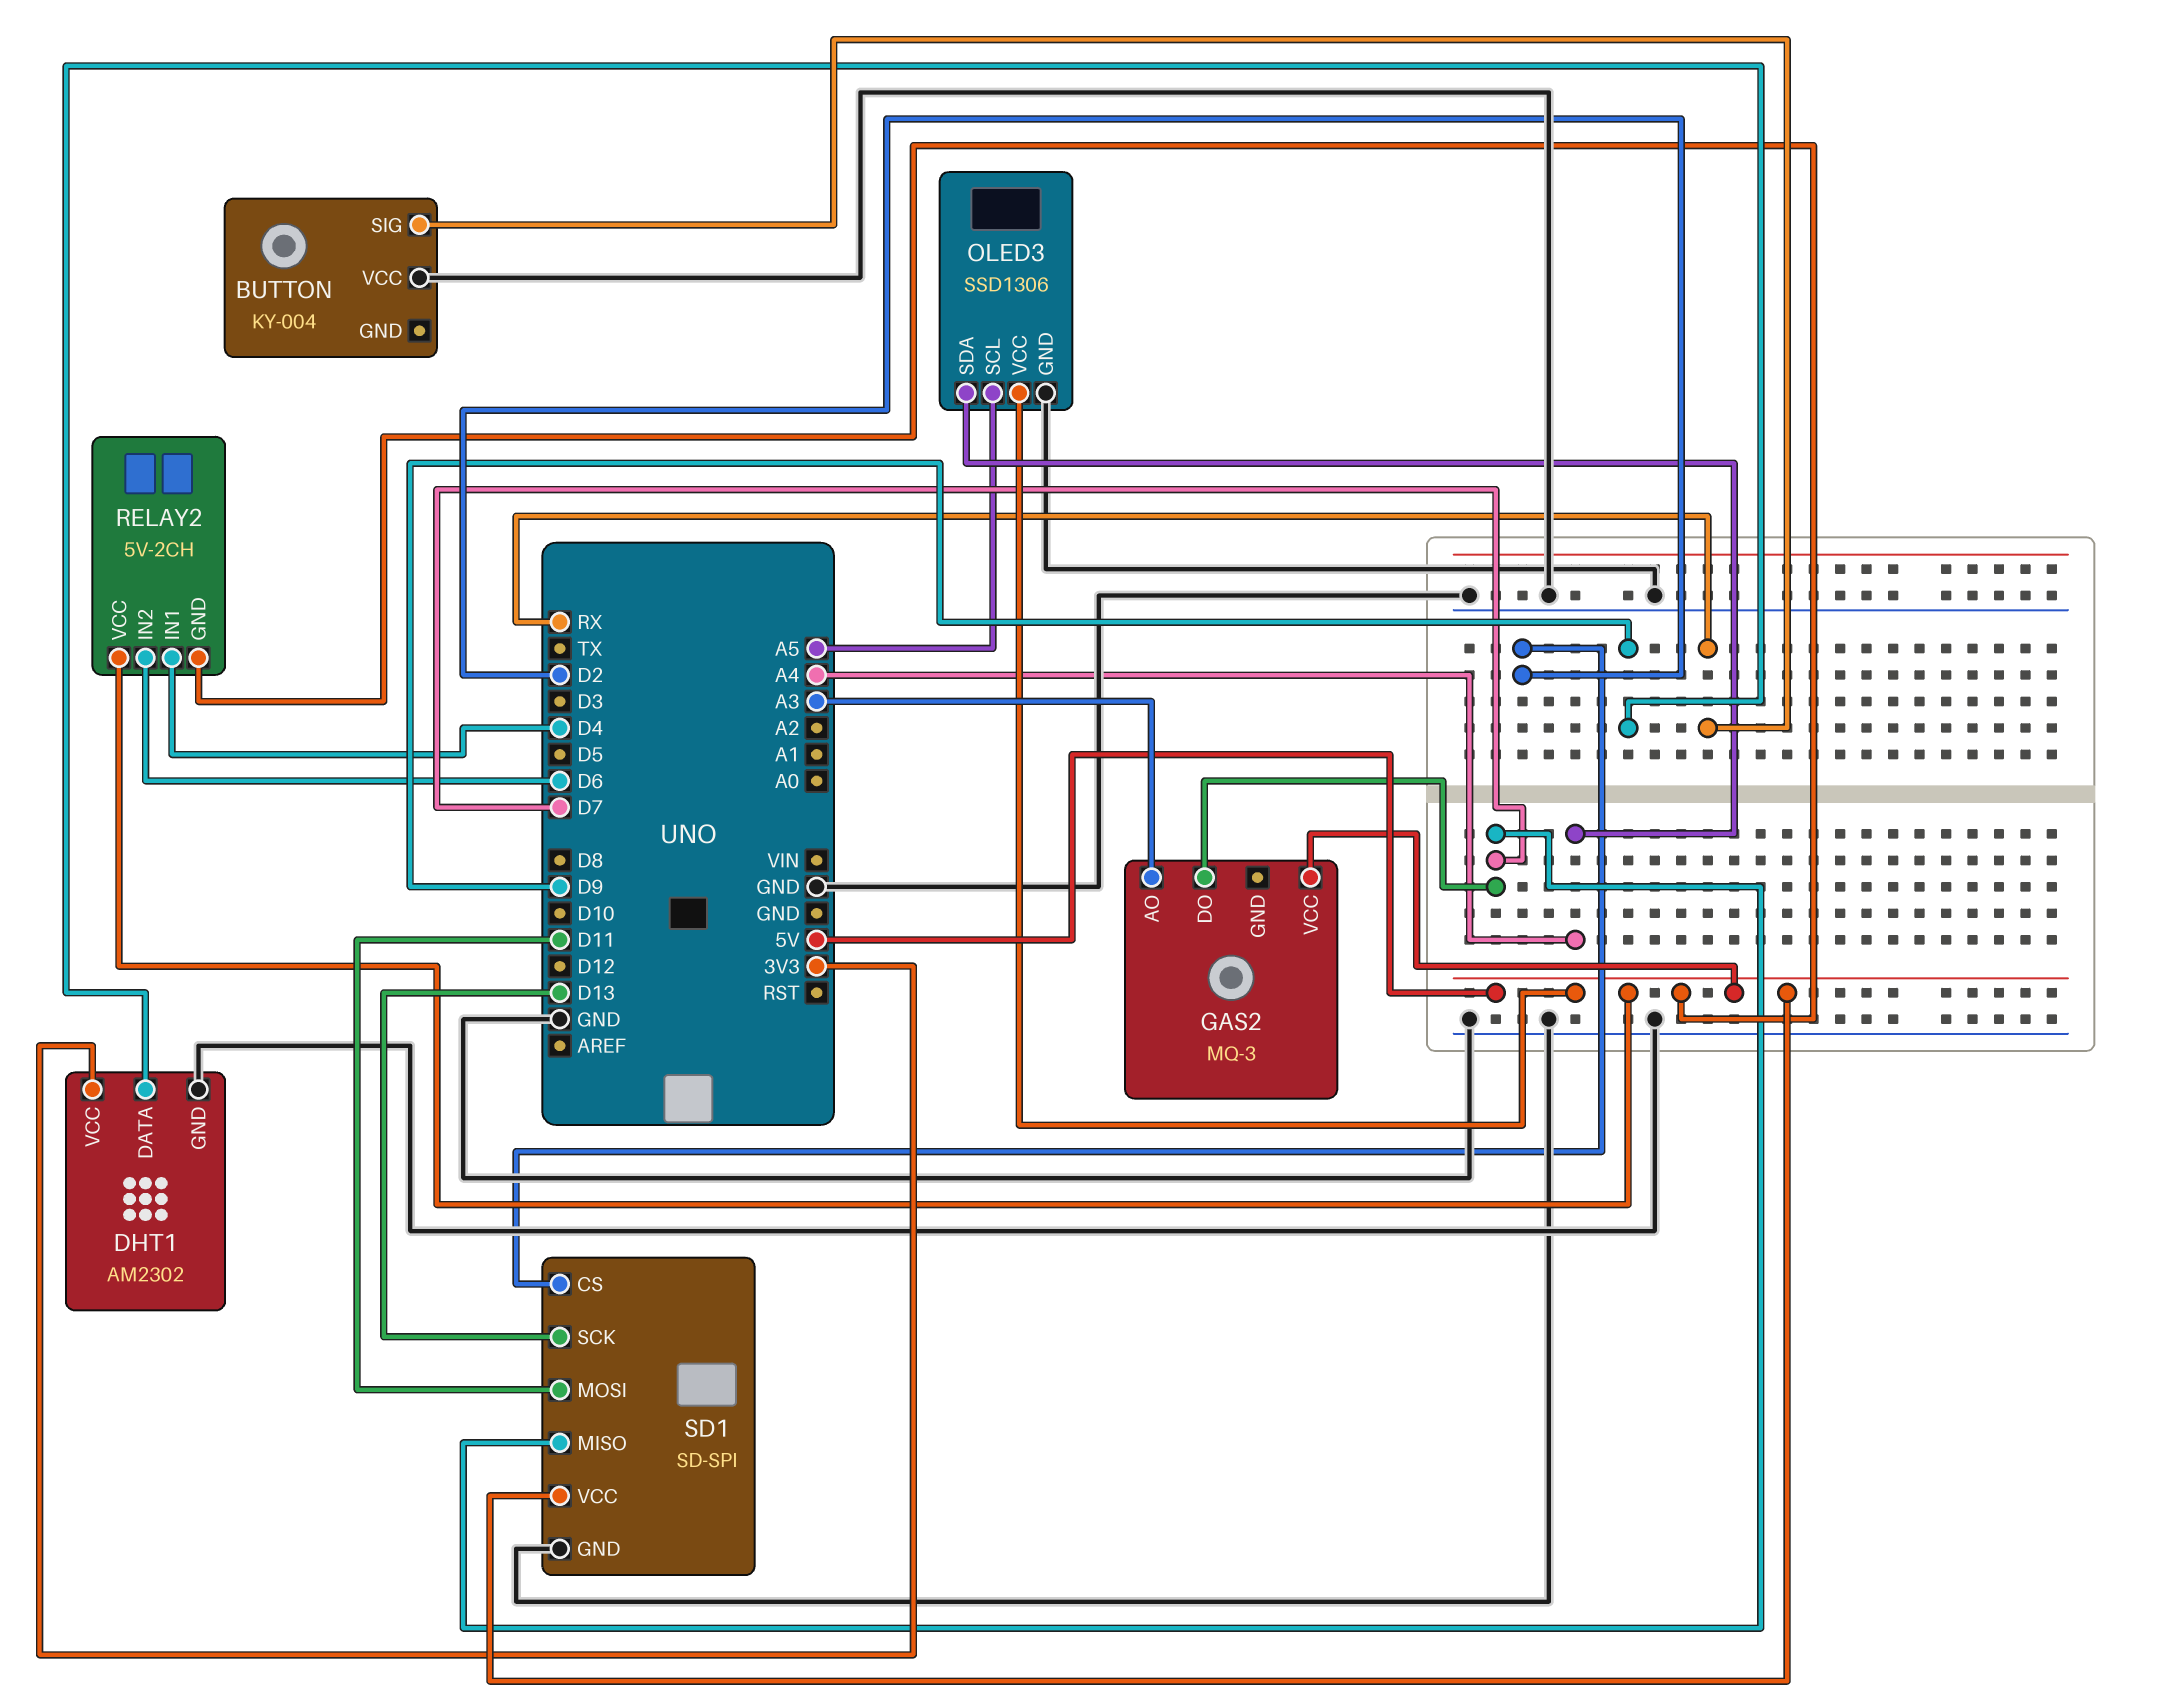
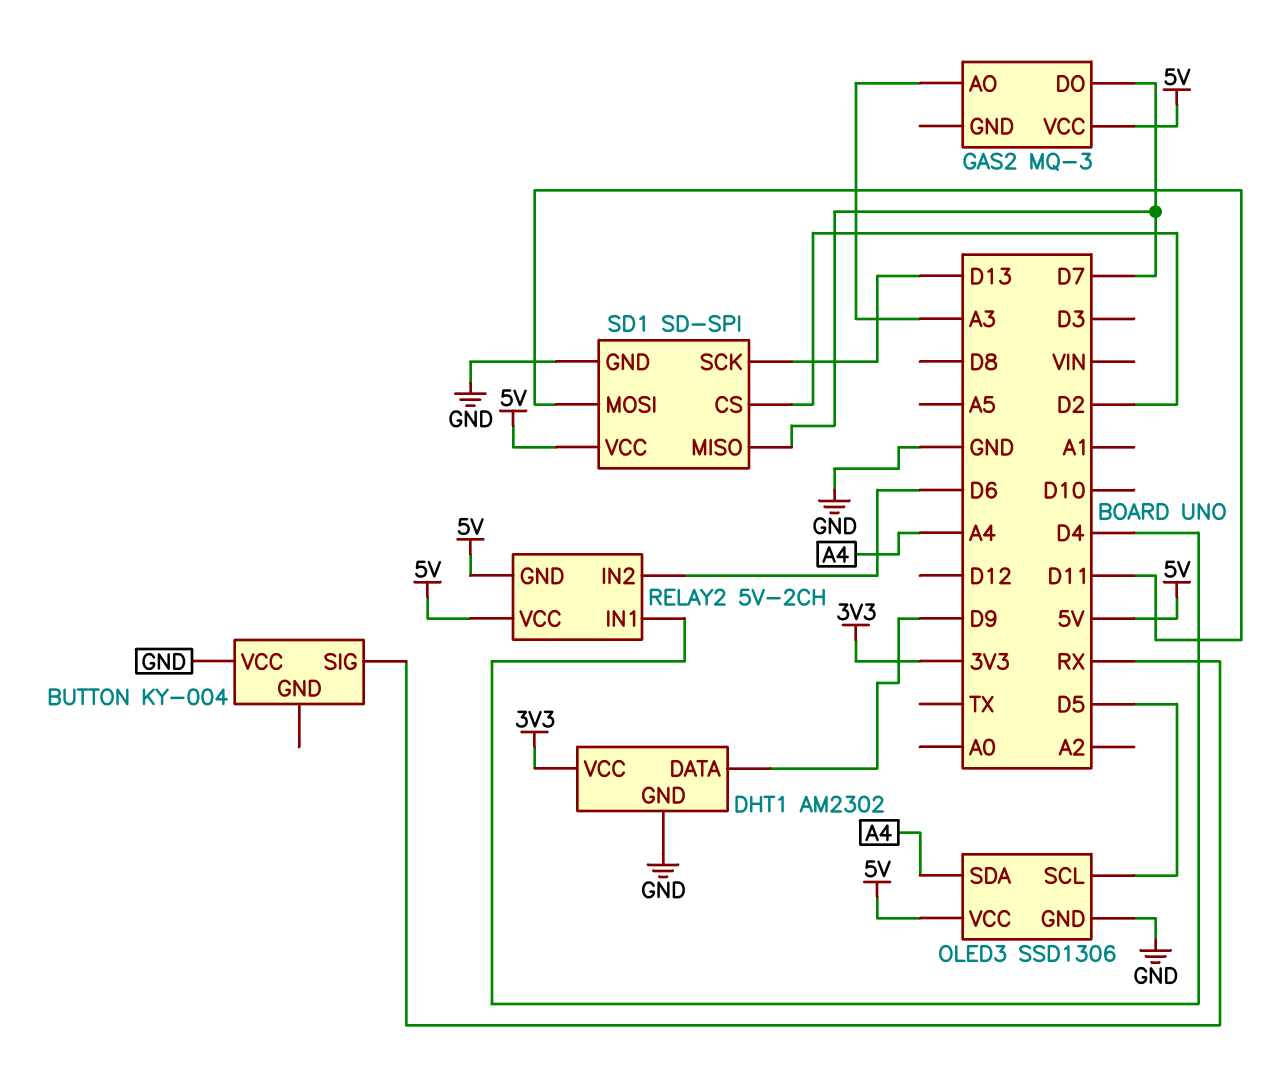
OLED3 pin SCL: A5 -> D5

